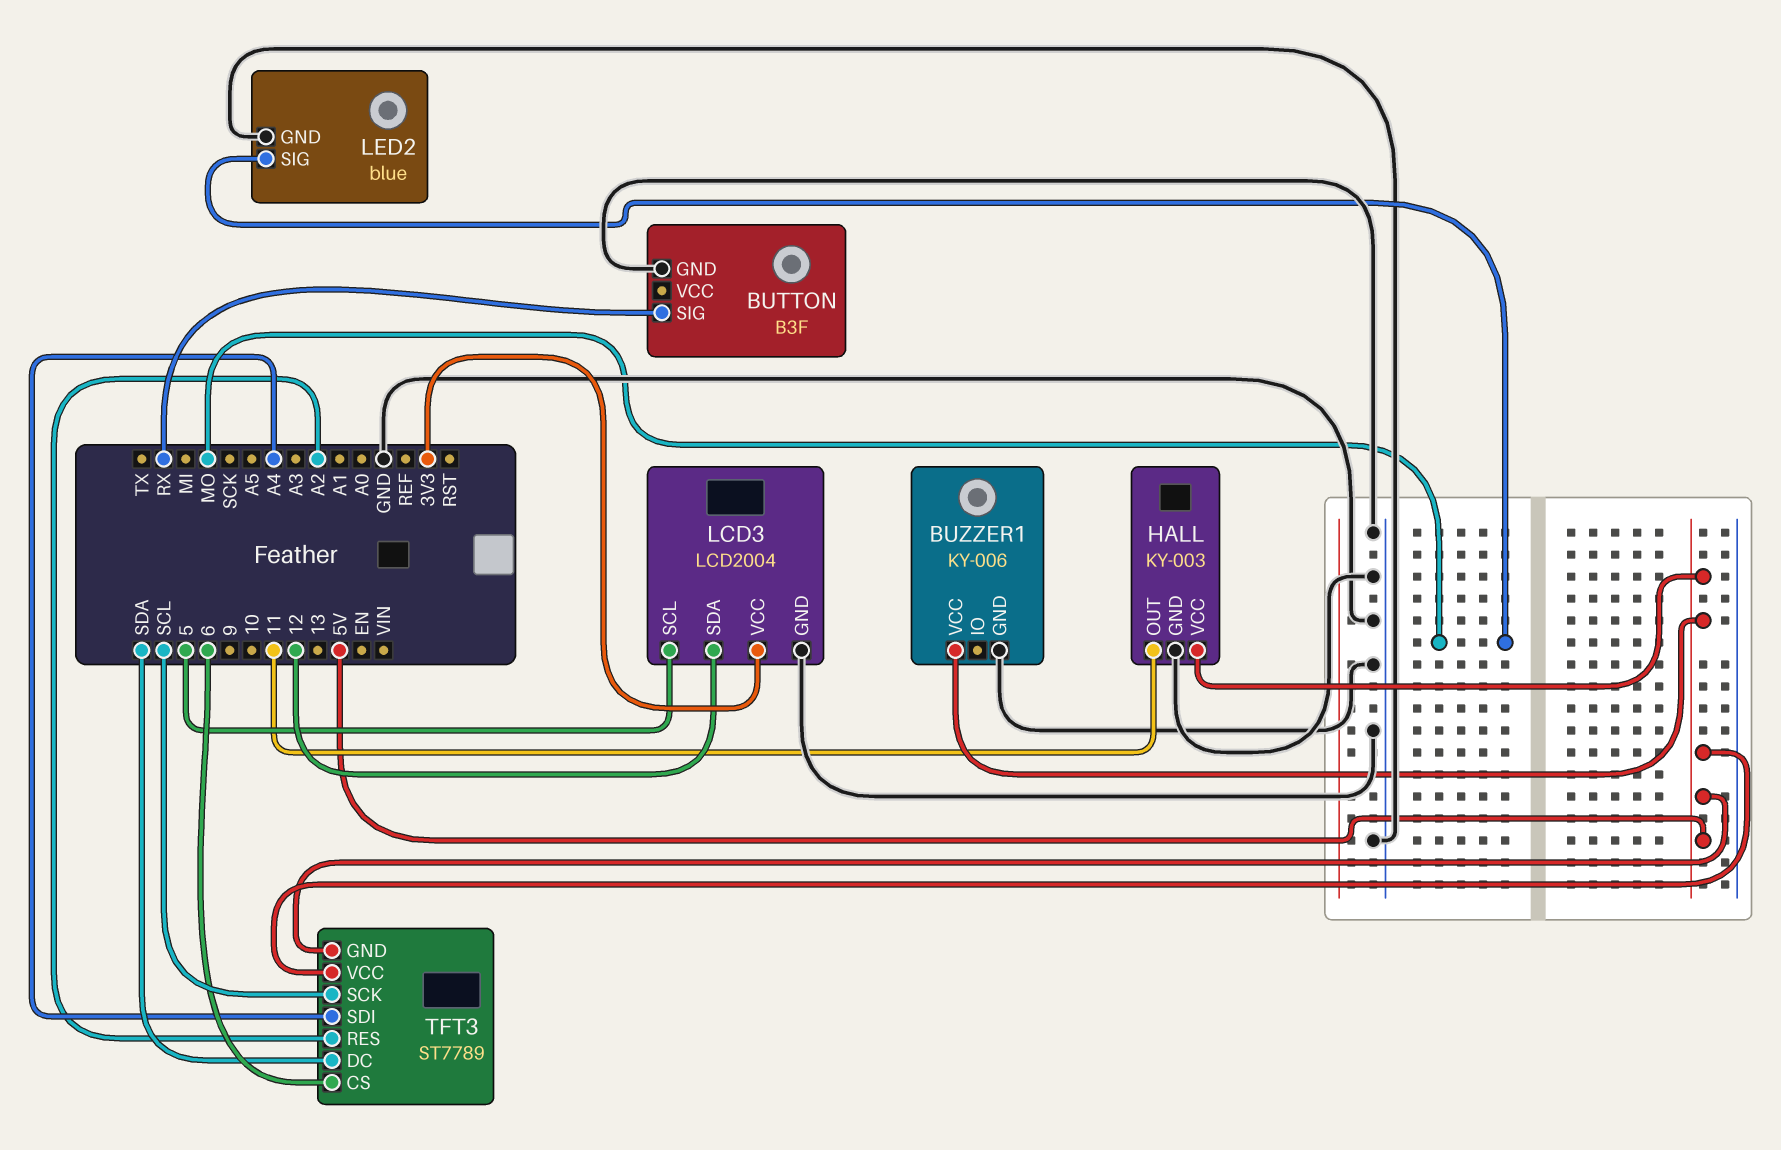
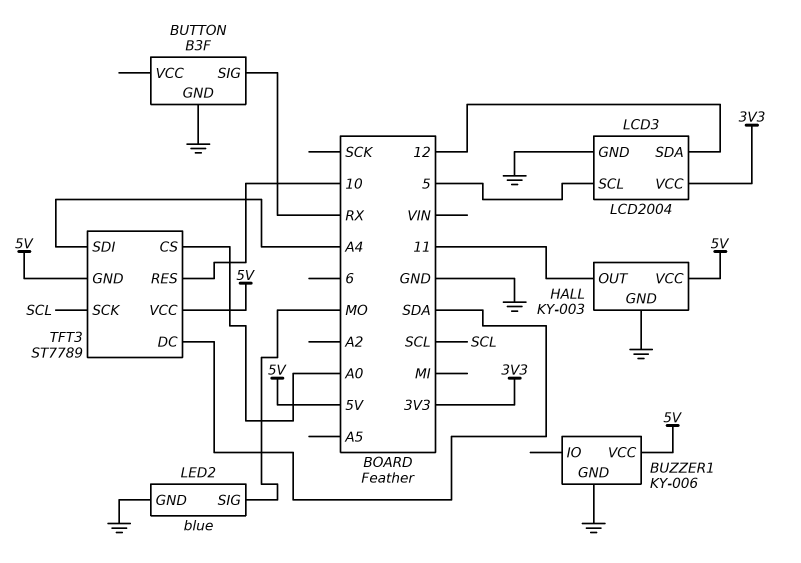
TFT3 pin CS: 6 -> A0
TFT3 pin RES: A2 -> 10

